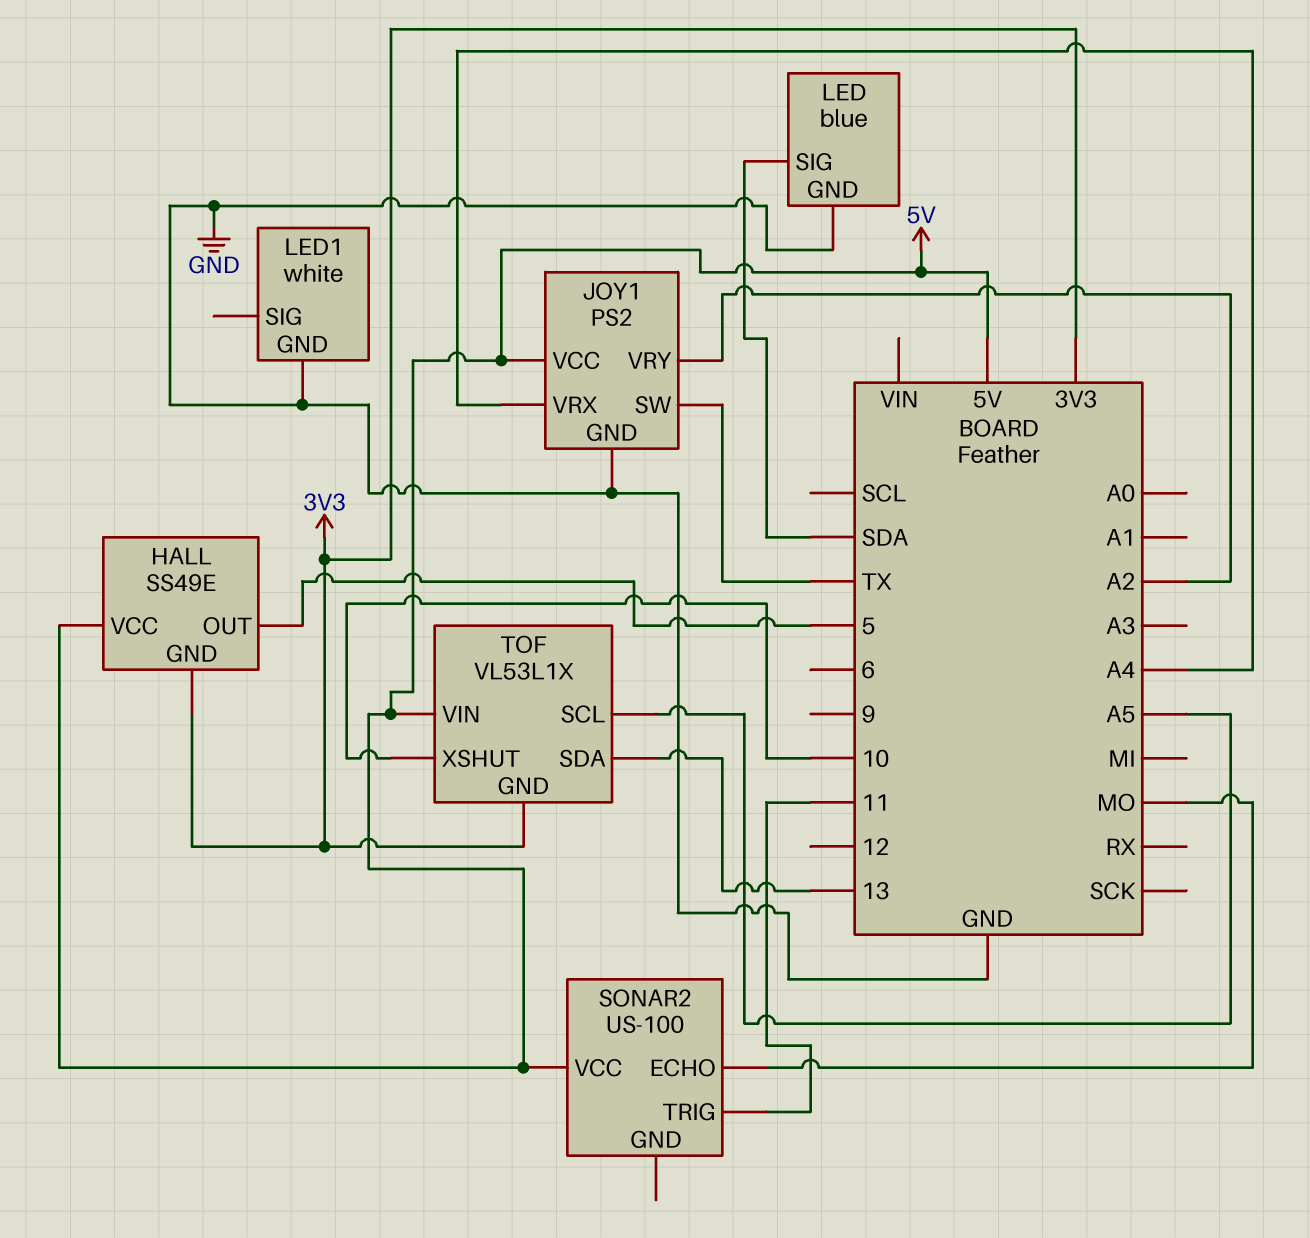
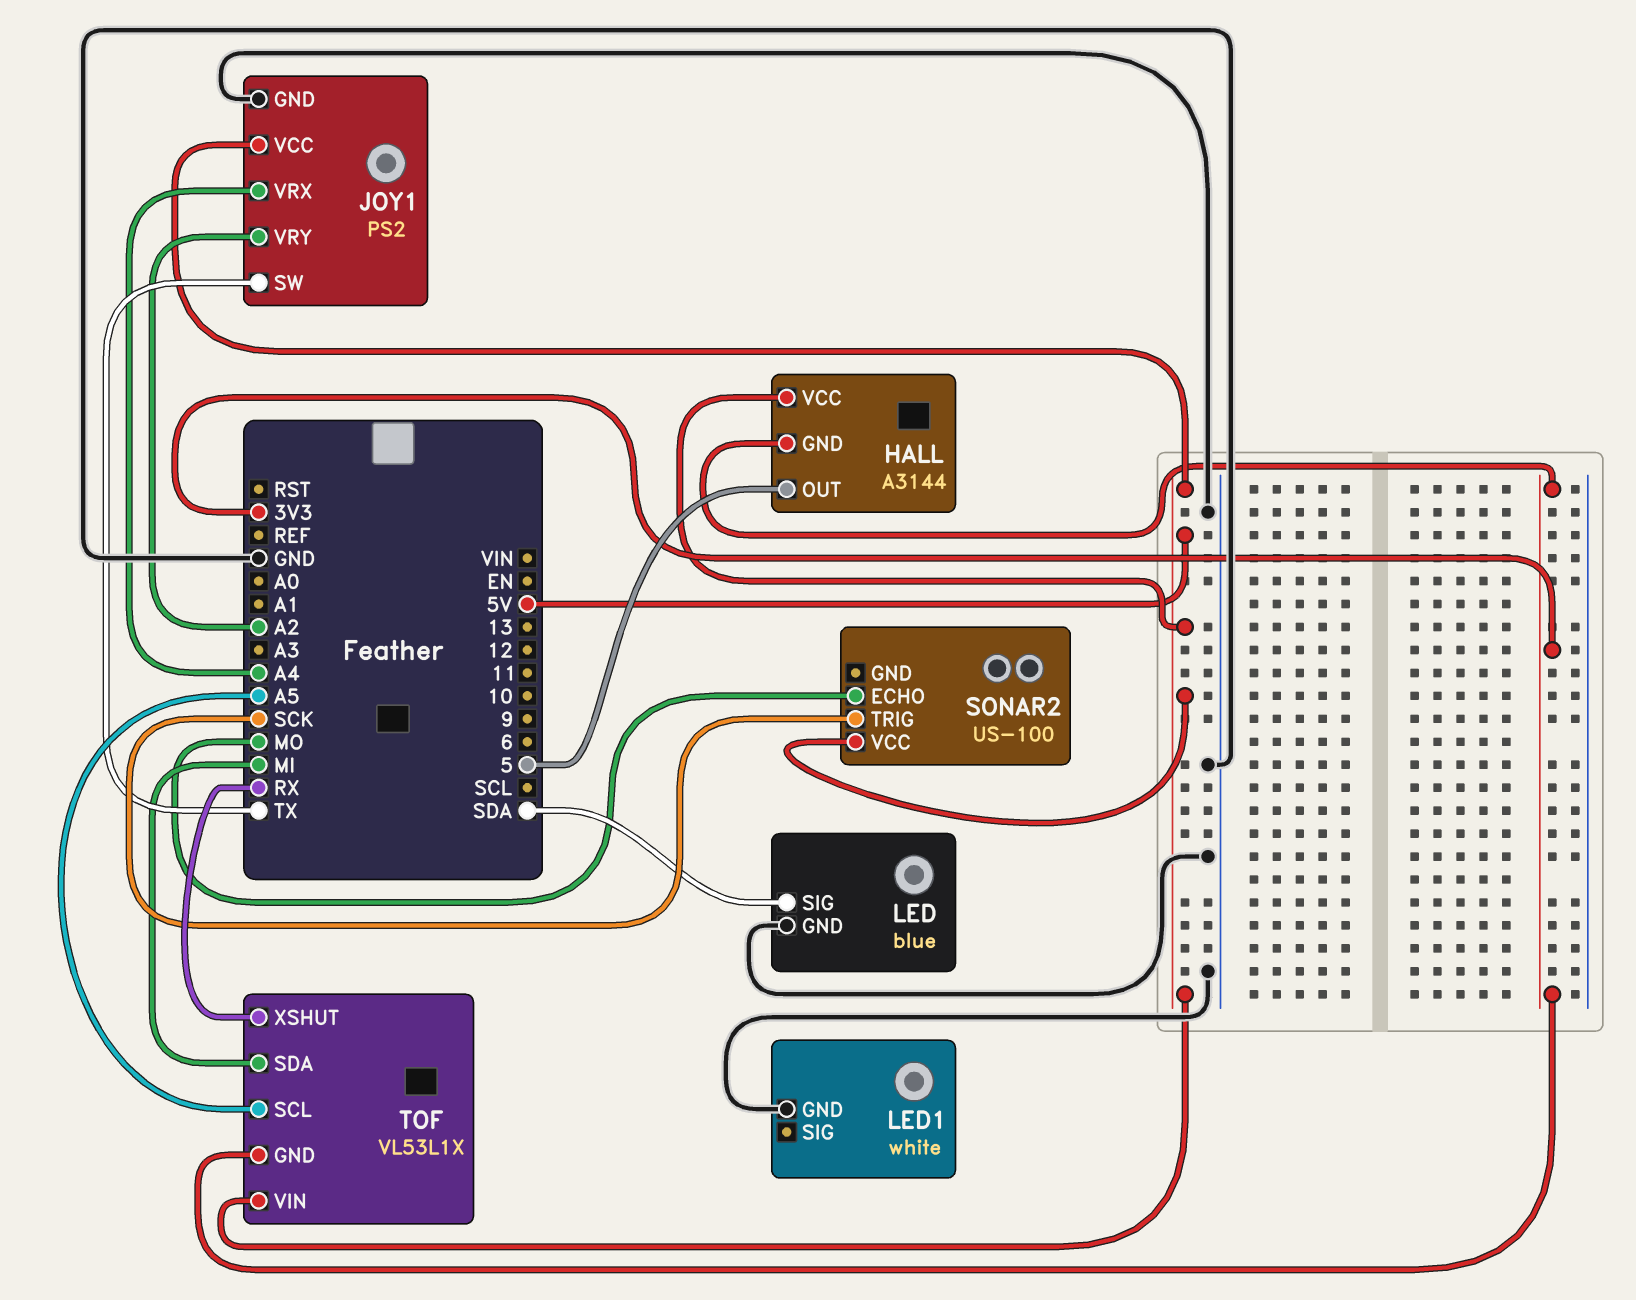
HALL: SS49E -> A3144
SONAR2 pin TRIG: 11 -> SCK
TOF pin SDA: 13 -> MI
TOF pin XSHUT: 10 -> RX

